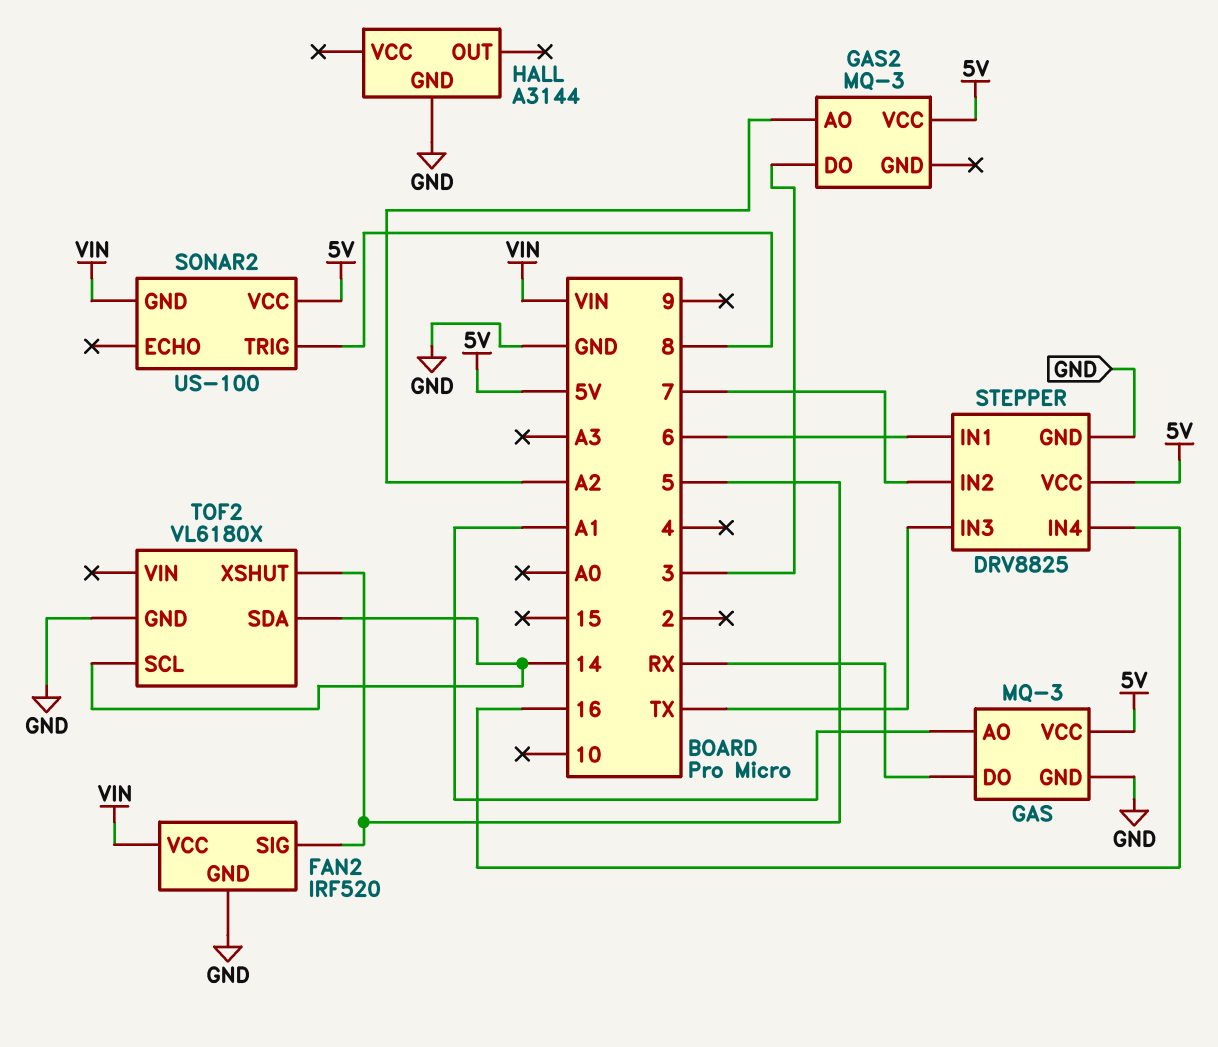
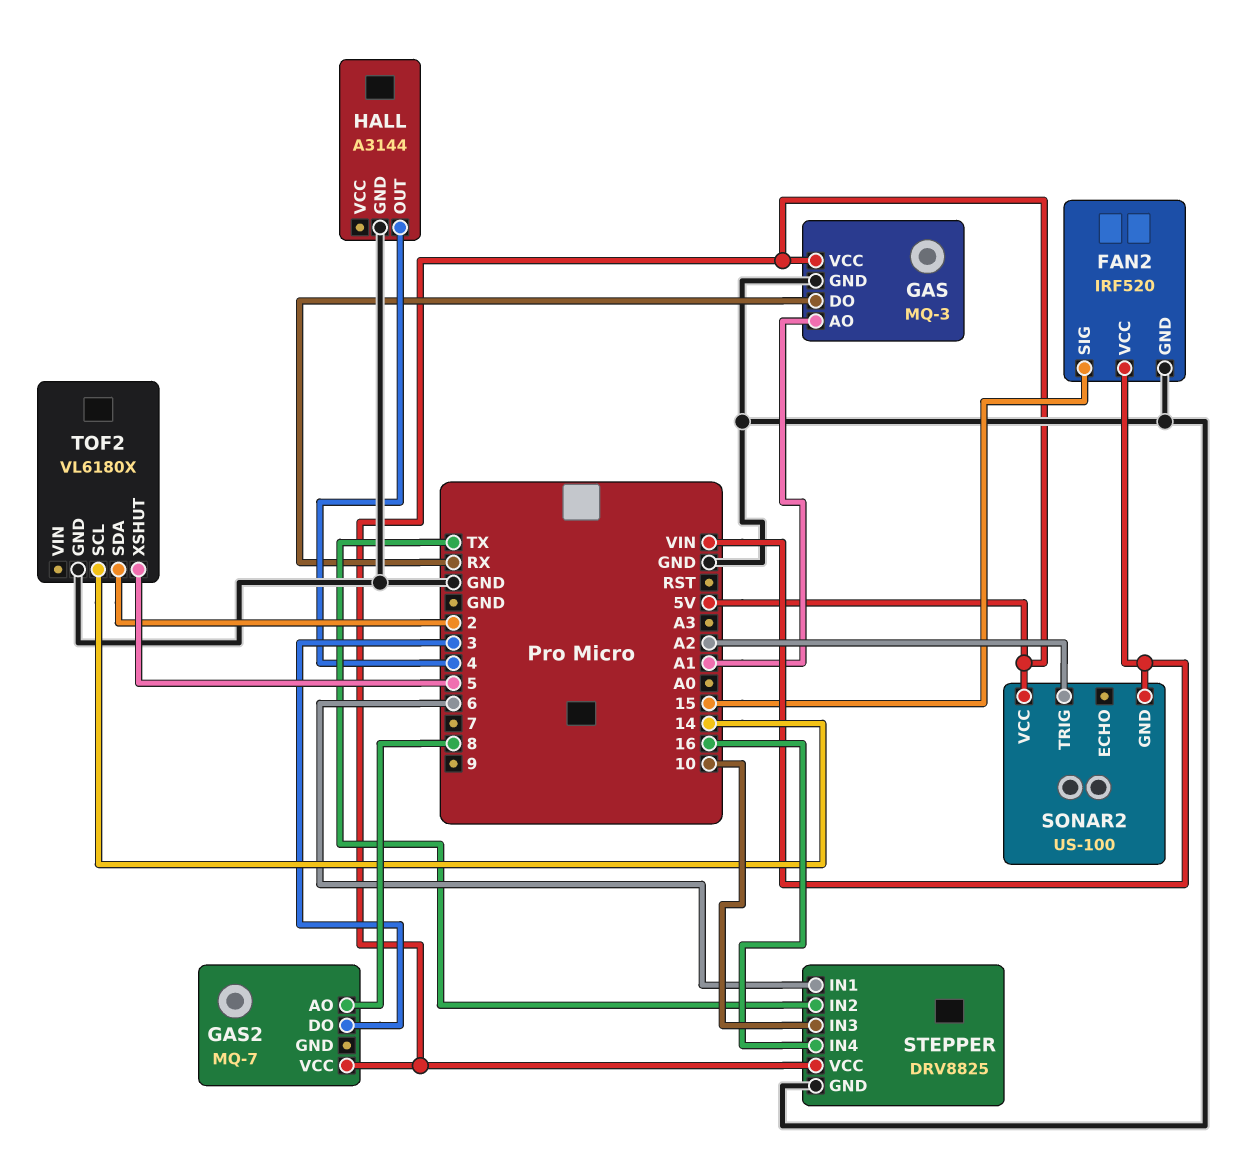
FAN2 pin SIG: 5 -> 15
GAS2: MQ-3 -> MQ-7
GAS2 pin AO: A2 -> 8
HALL pin OUT: none -> 4
SONAR2 pin TRIG: 8 -> A2
STEPPER pin IN2: 7 -> TX
STEPPER pin IN3: TX -> 10
TOF2 pin SDA: 14 -> 2

